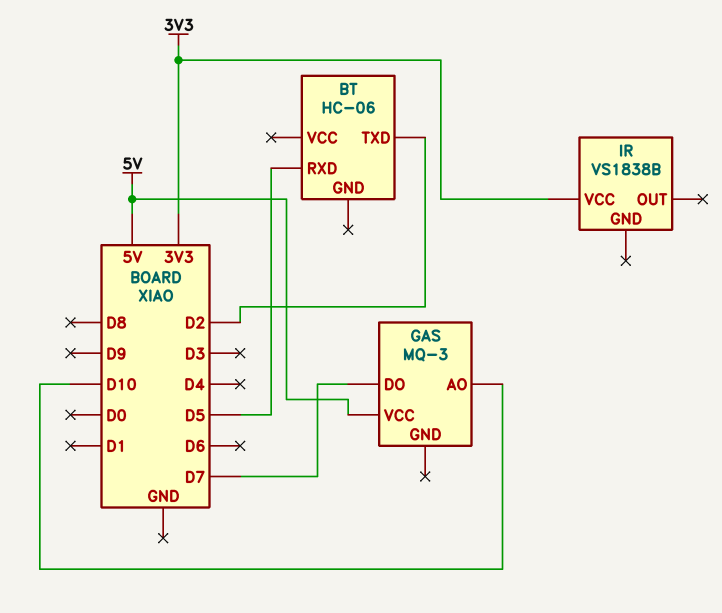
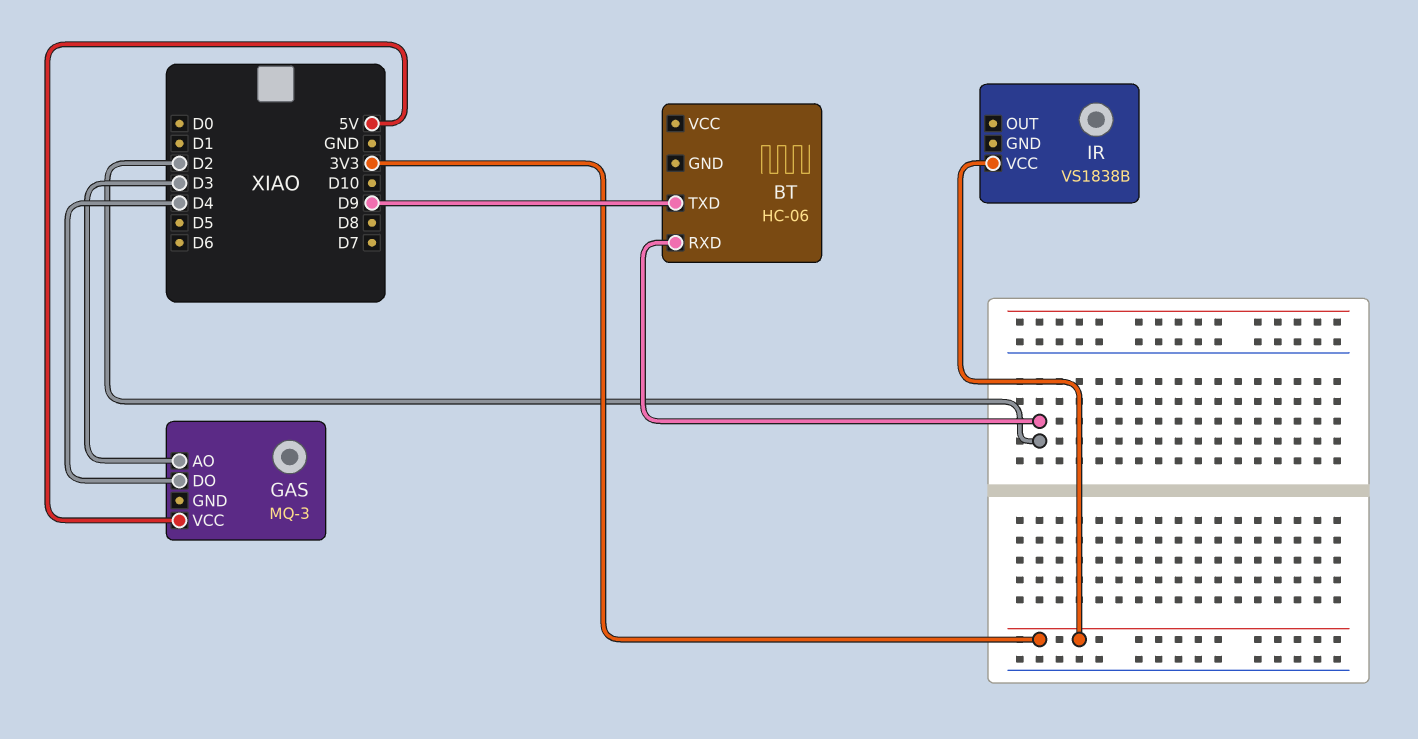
BT pin RXD: D5 -> D2
BT pin TXD: D2 -> D9
GAS pin AO: D10 -> D3
GAS pin DO: D7 -> D4

